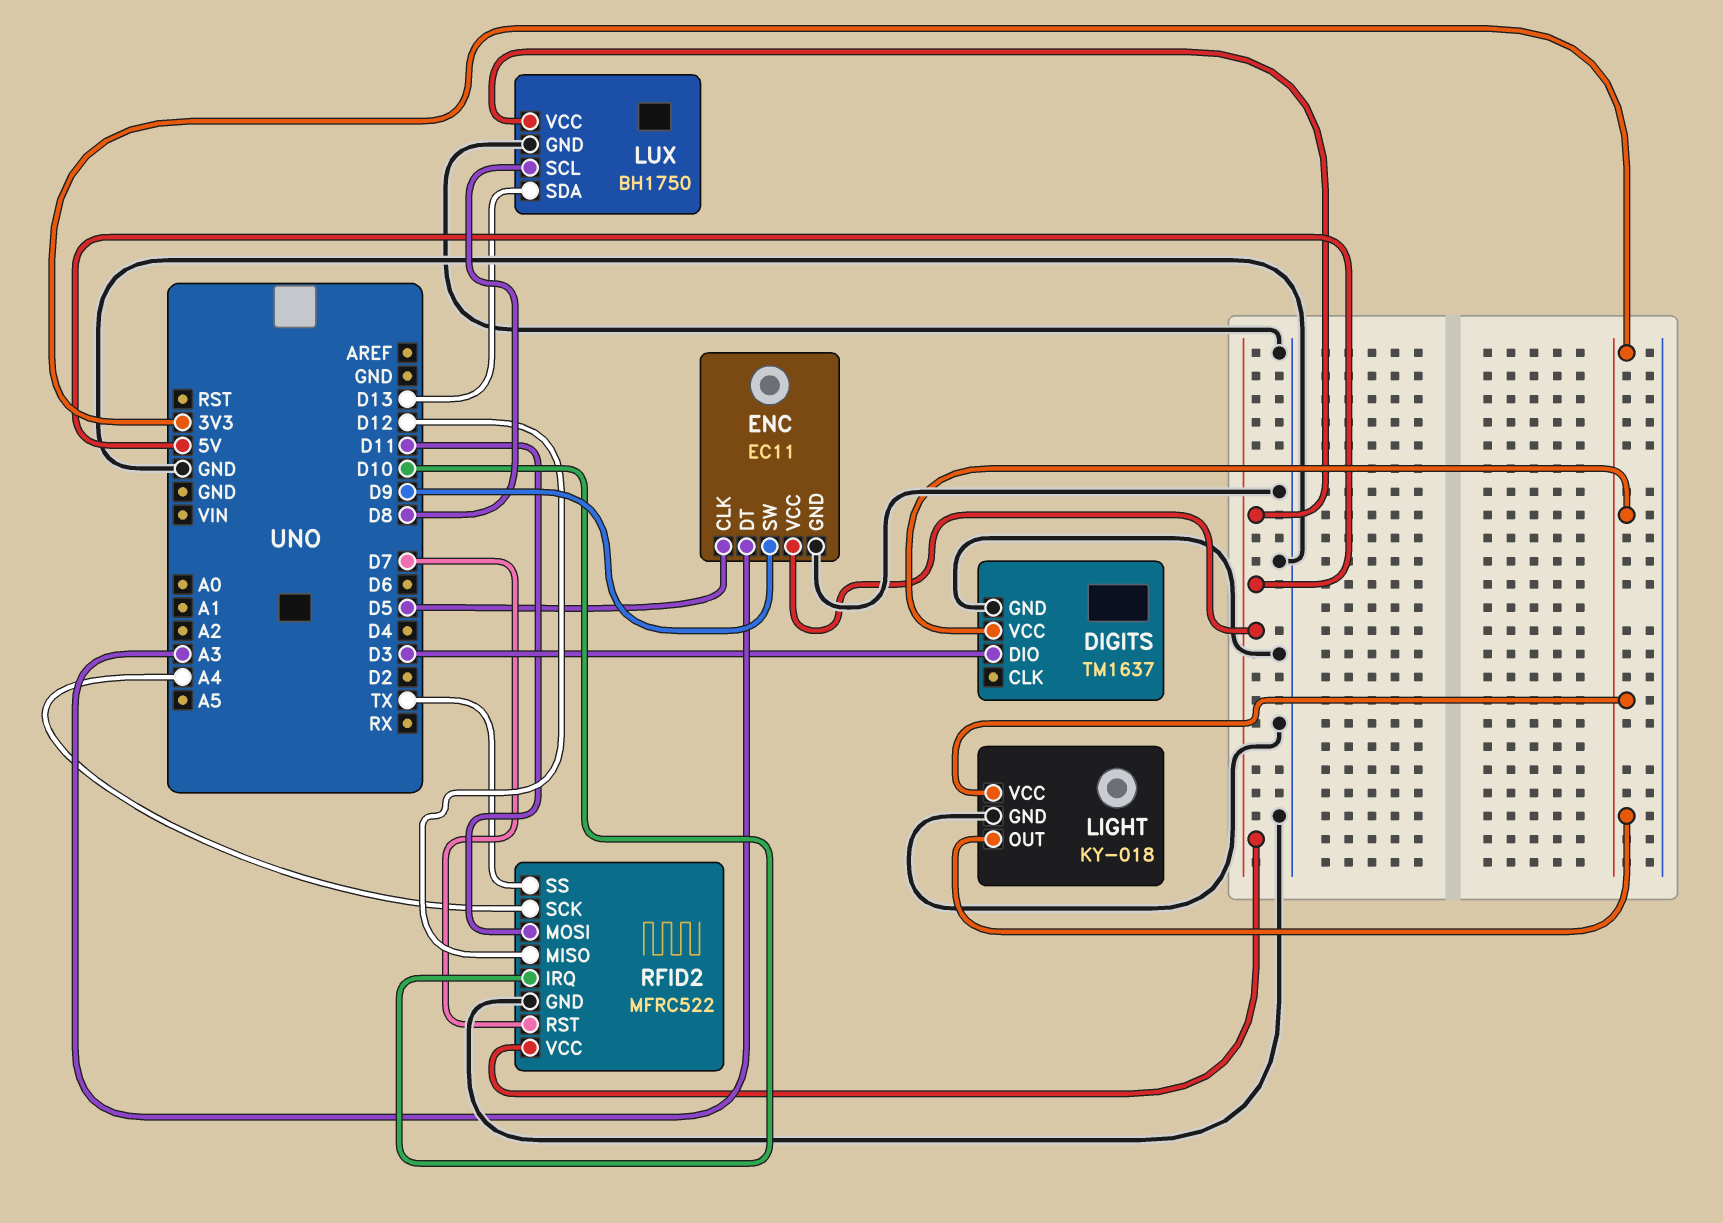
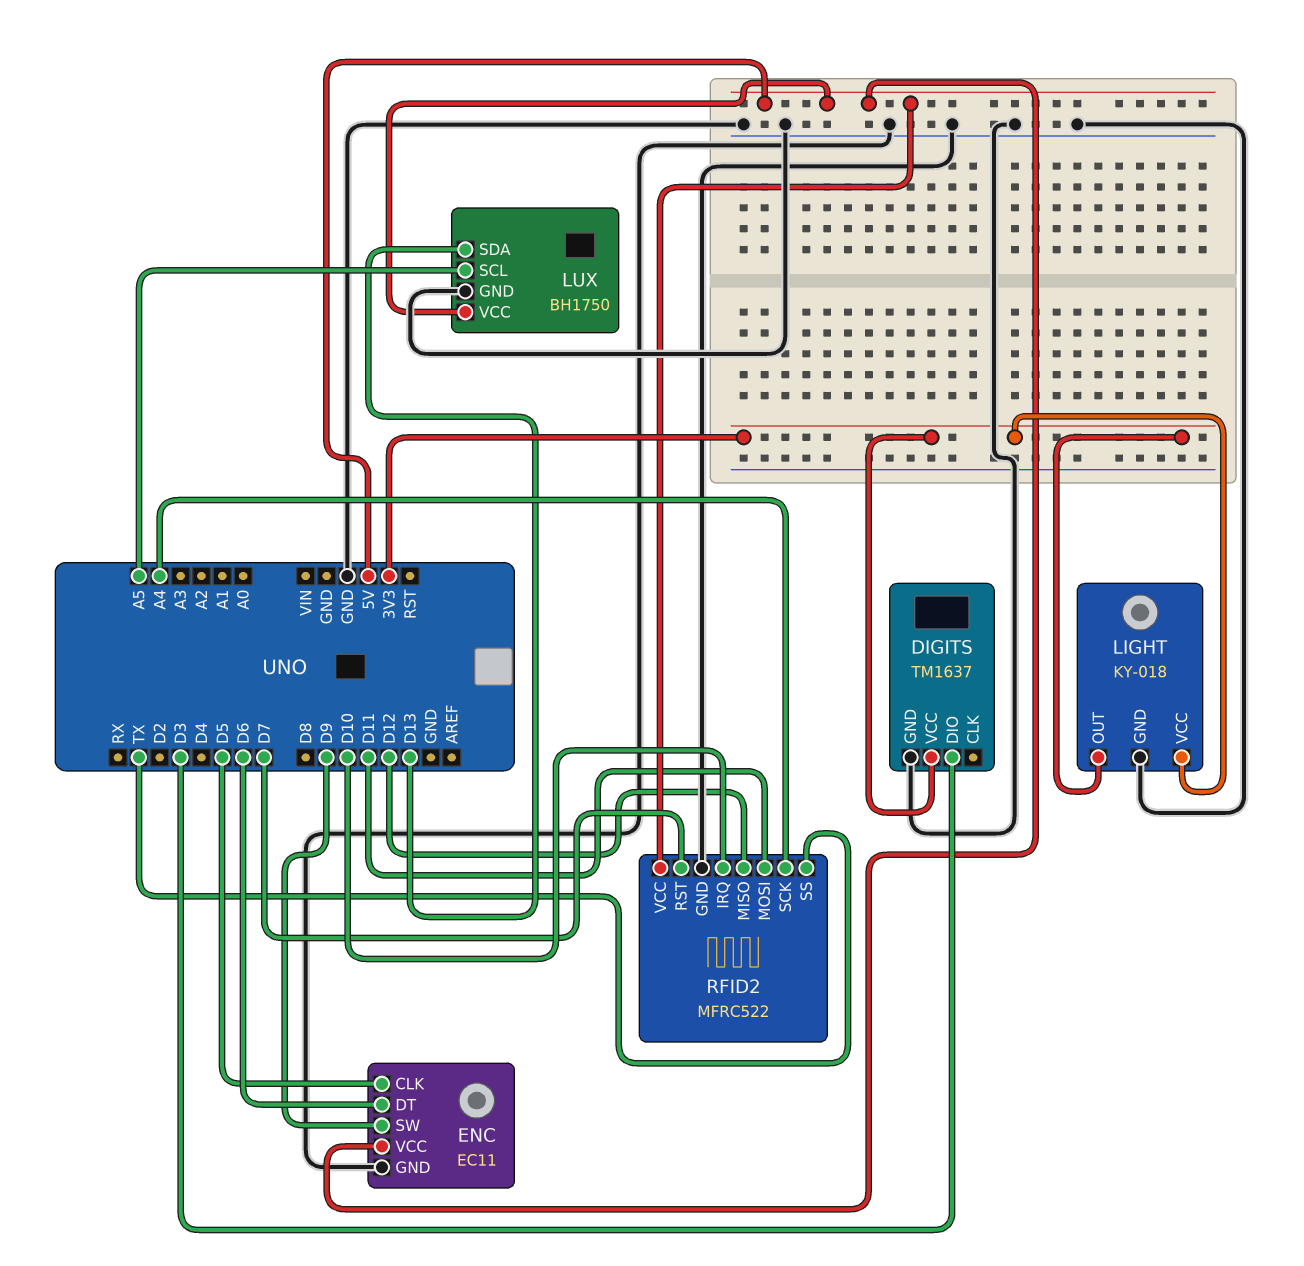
ENC pin DT: A3 -> D6
LUX pin SCL: D8 -> A5

